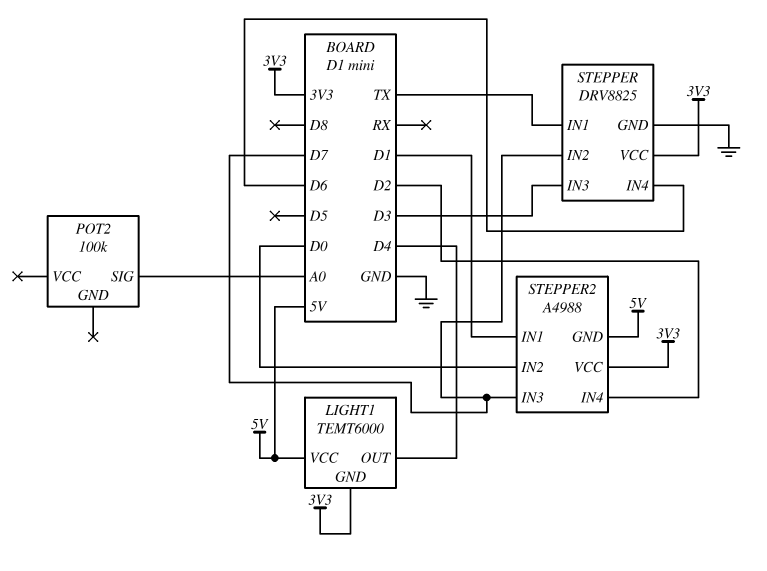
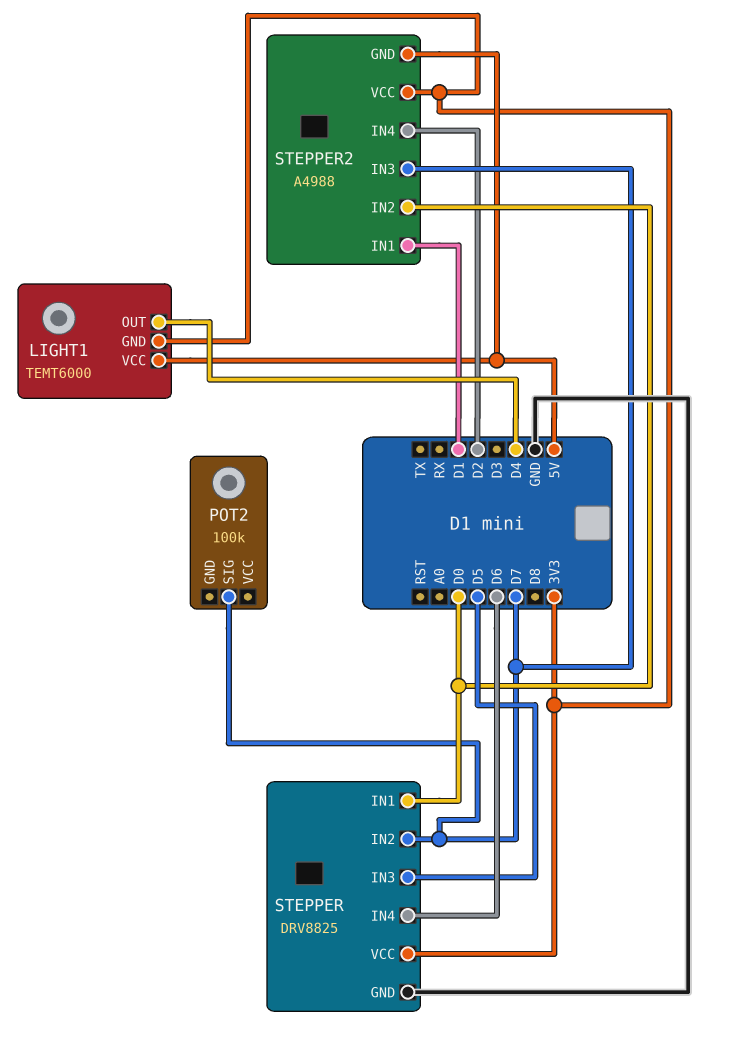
POT2 pin SIG: A0 -> D7
STEPPER pin IN1: TX -> D0
STEPPER pin IN3: D3 -> D5

